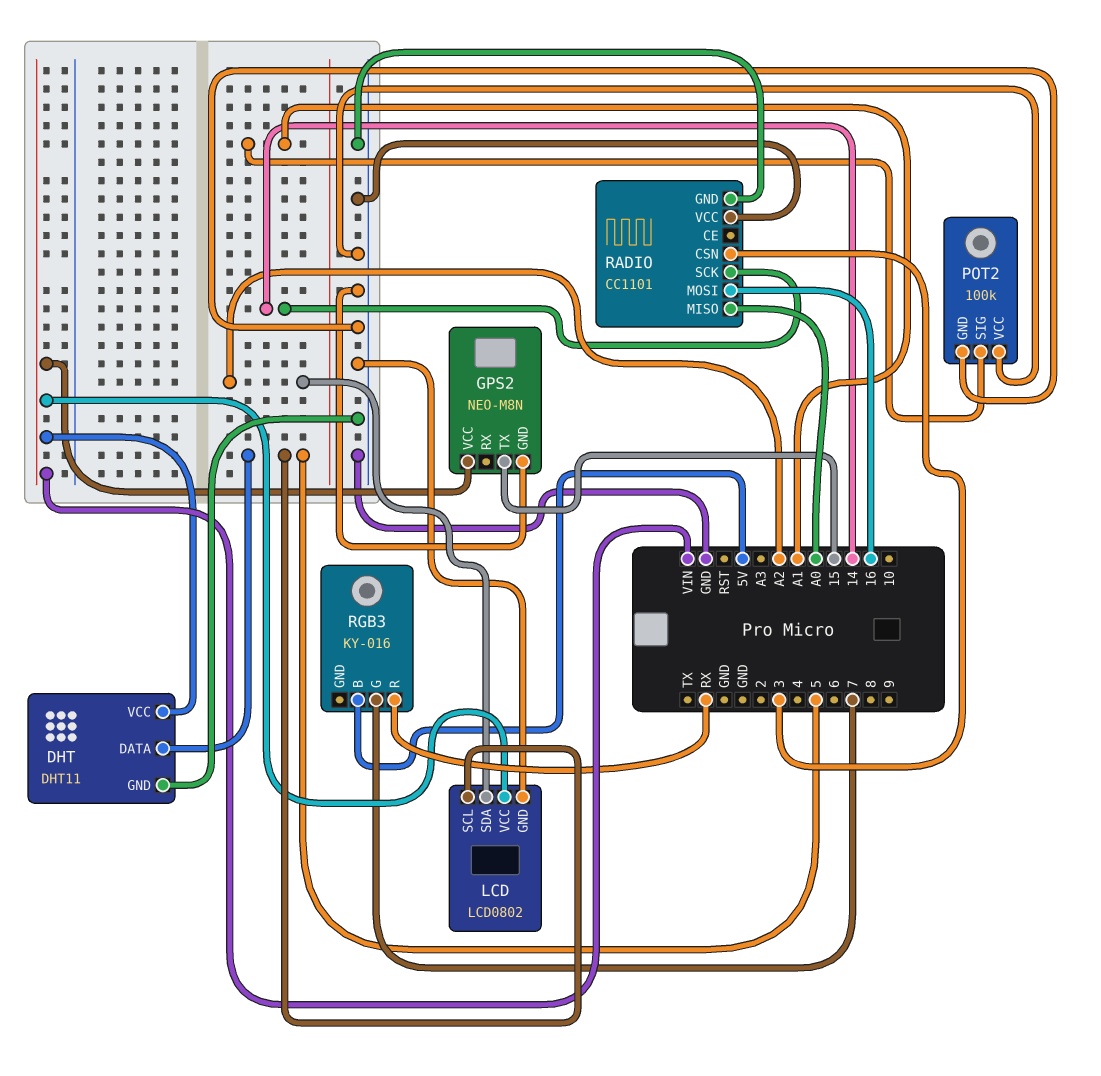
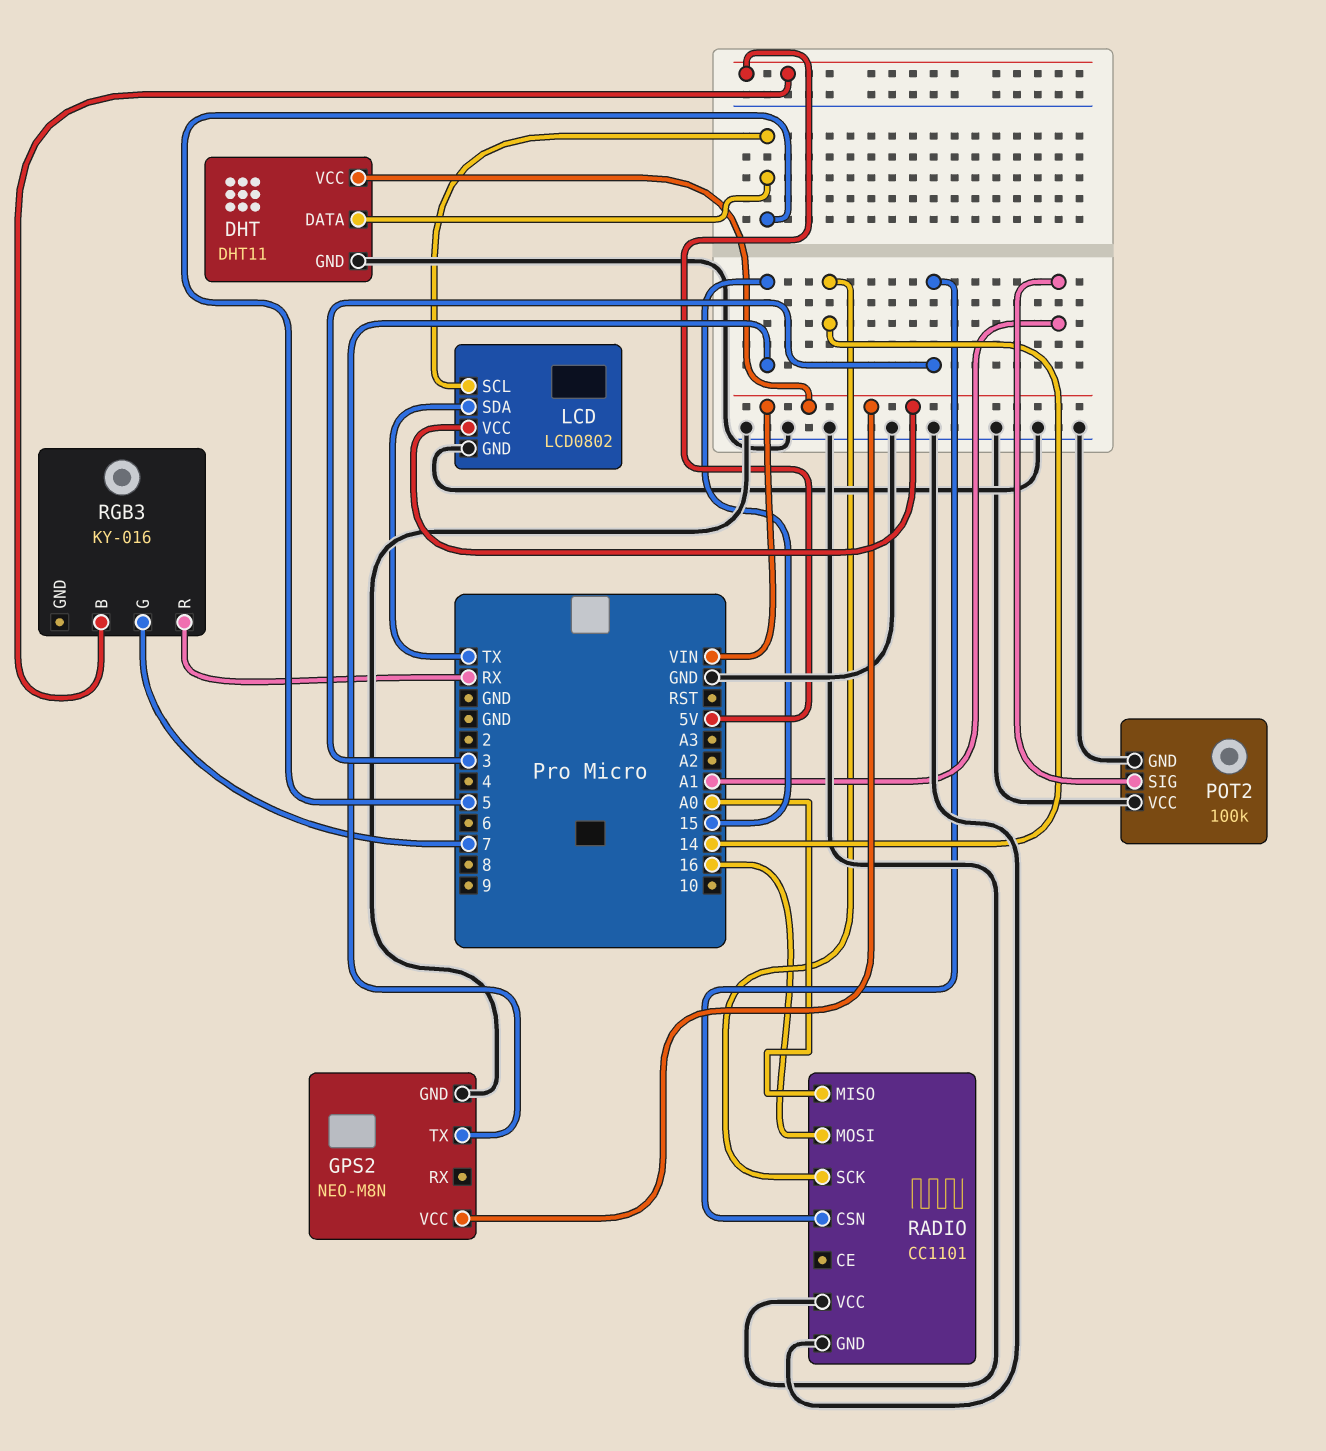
LCD pin SDA: A2 -> TX

